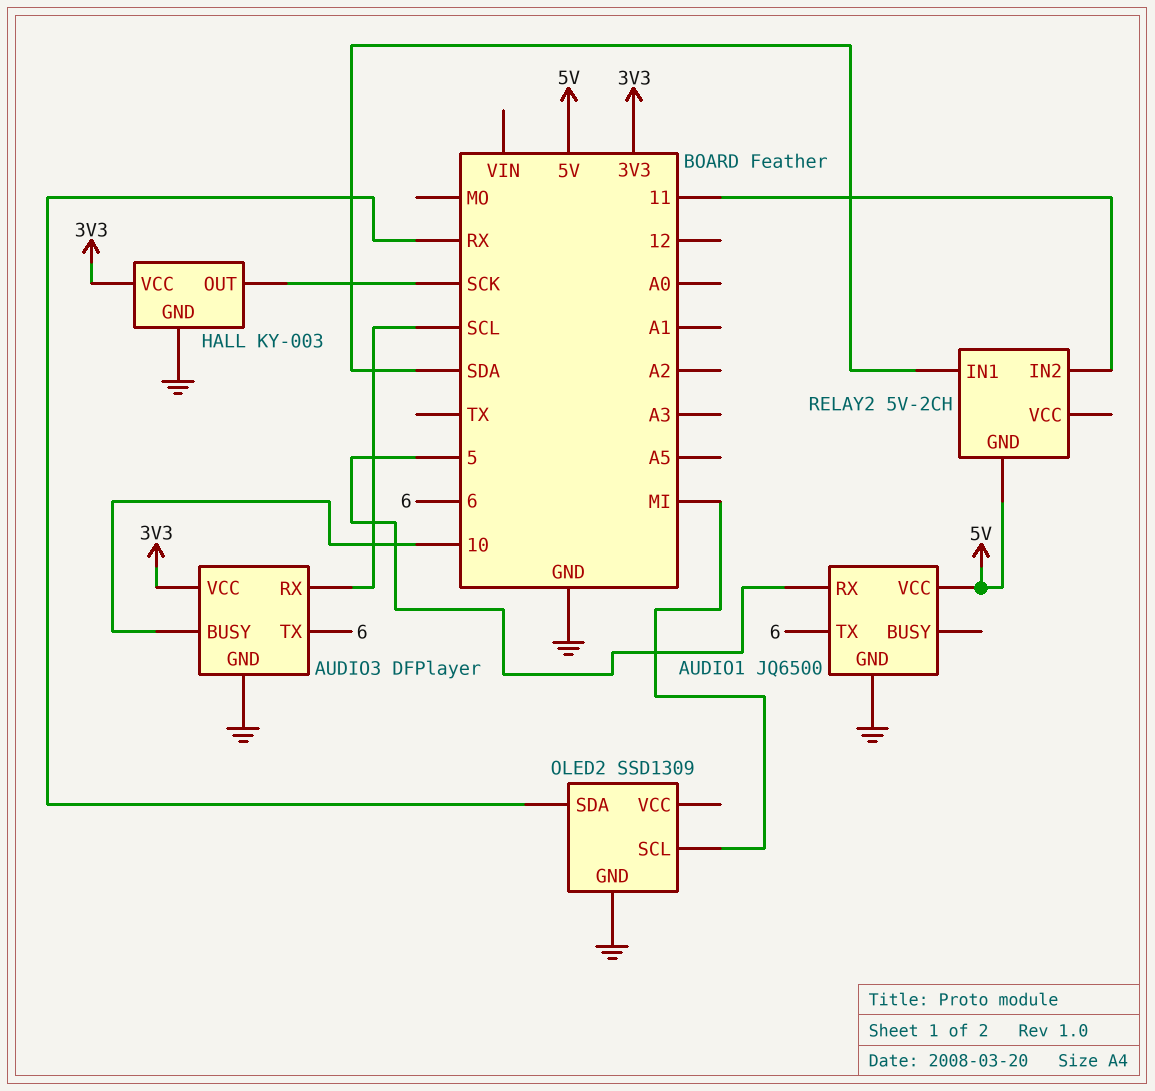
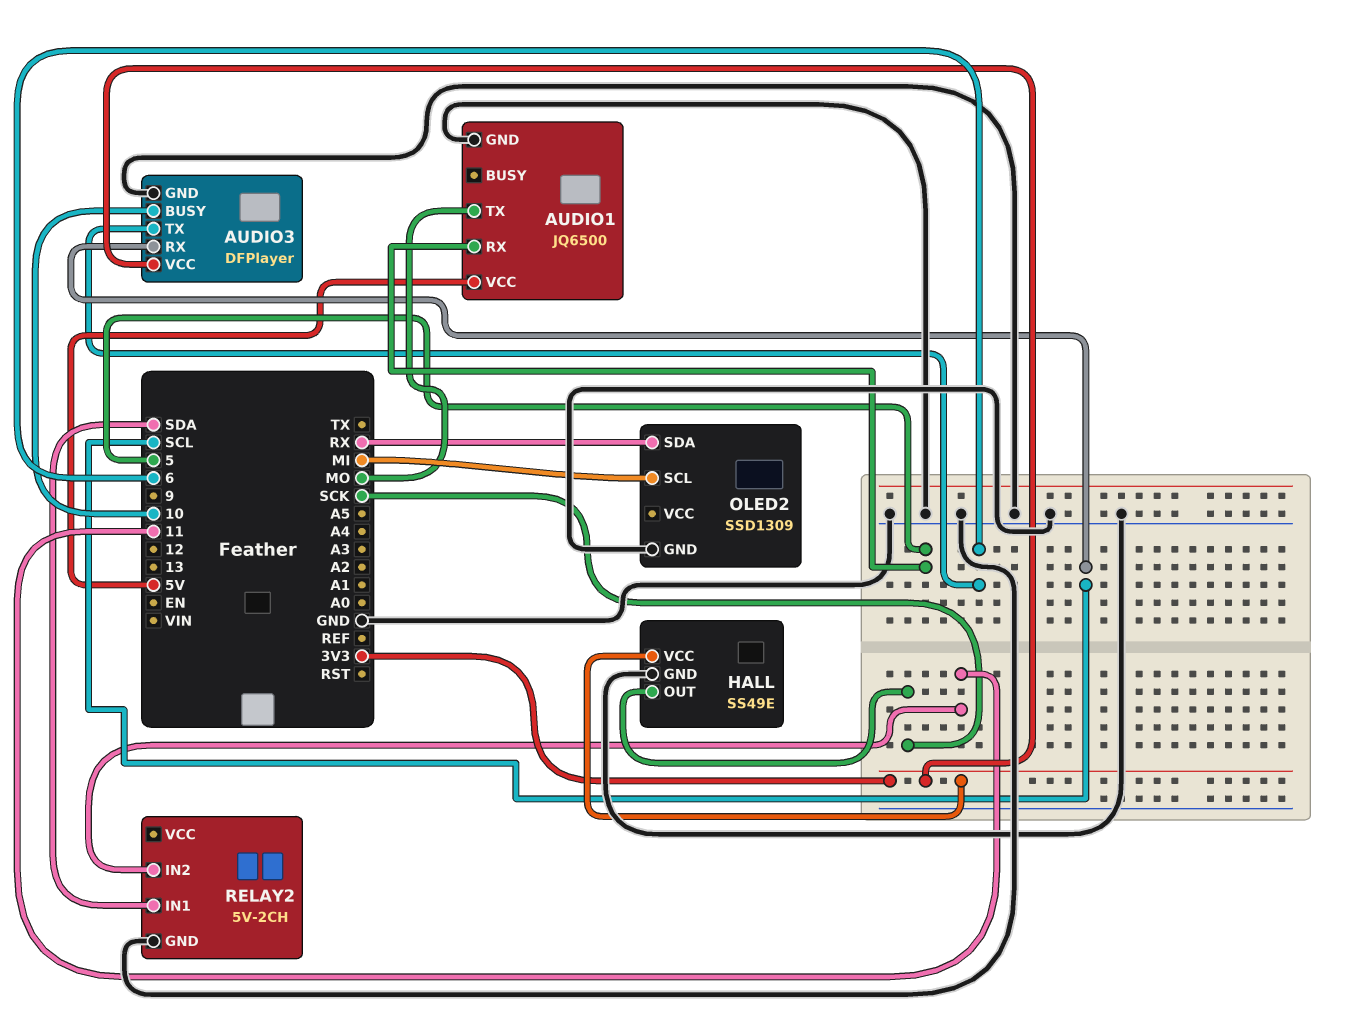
AUDIO1 pin TX: 6 -> MO
HALL: KY-003 -> SS49E
RELAY2 pin GND: 5V -> GND

